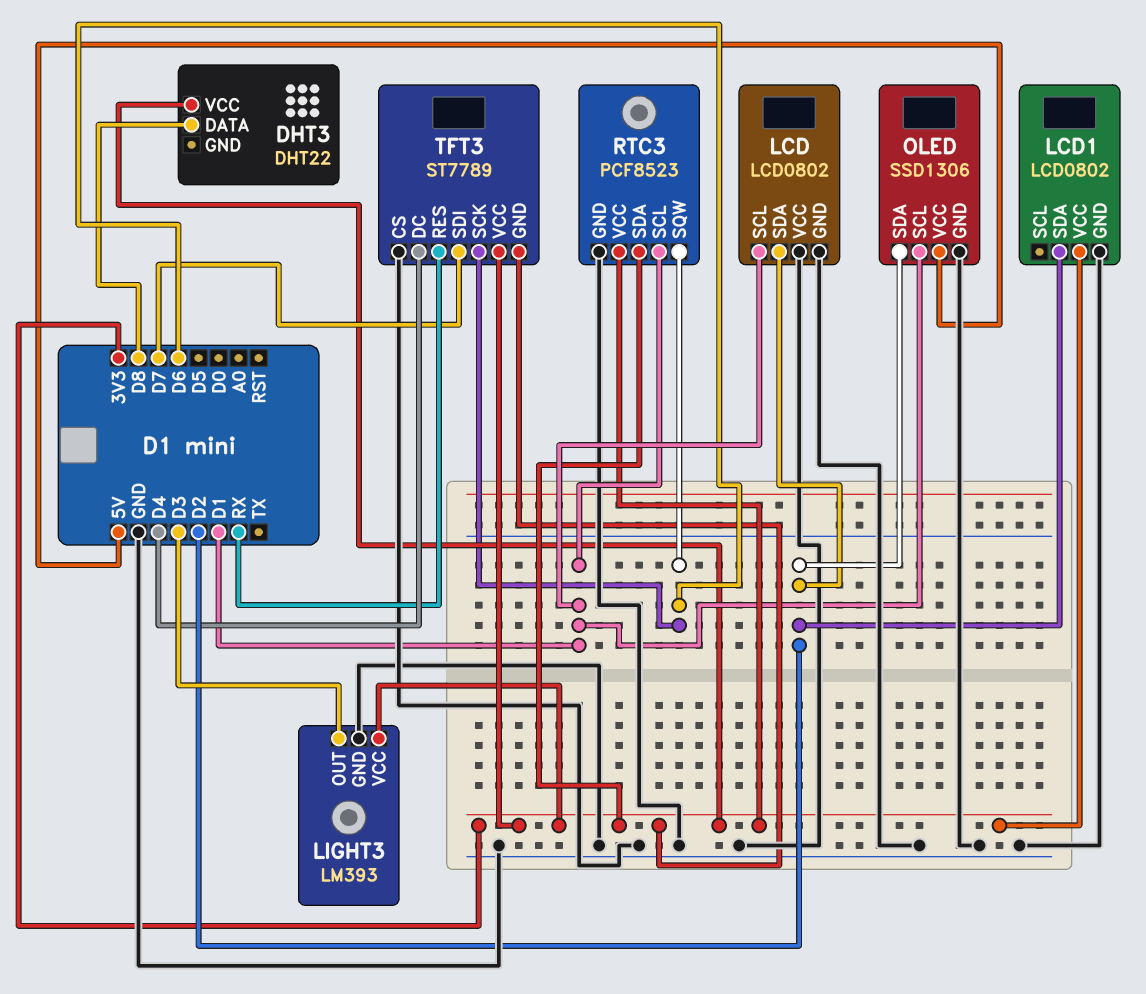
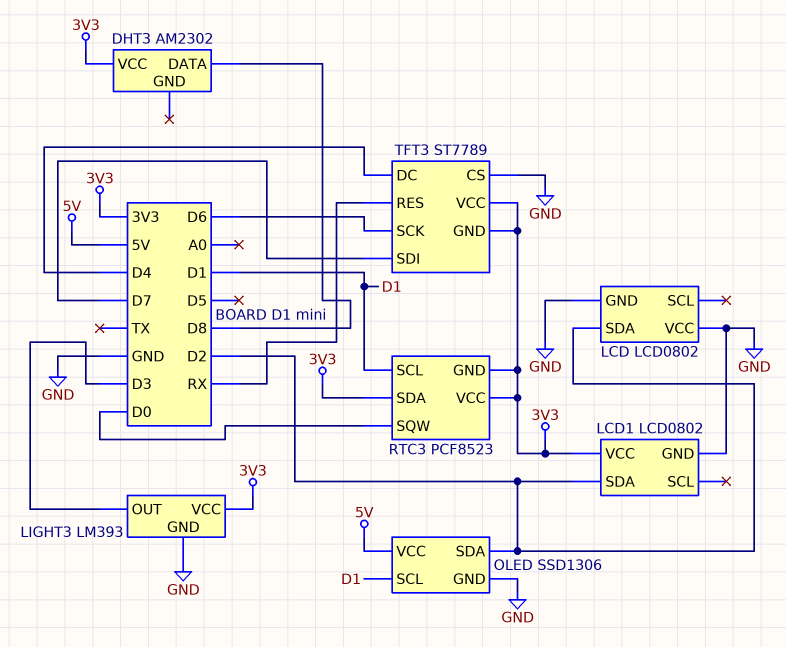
DHT3: DHT22 -> AM2302
LCD pin SCL: D1 -> none
RTC3 pin GND: GND -> 3V3
RTC3 pin SQW: D6 -> D0

